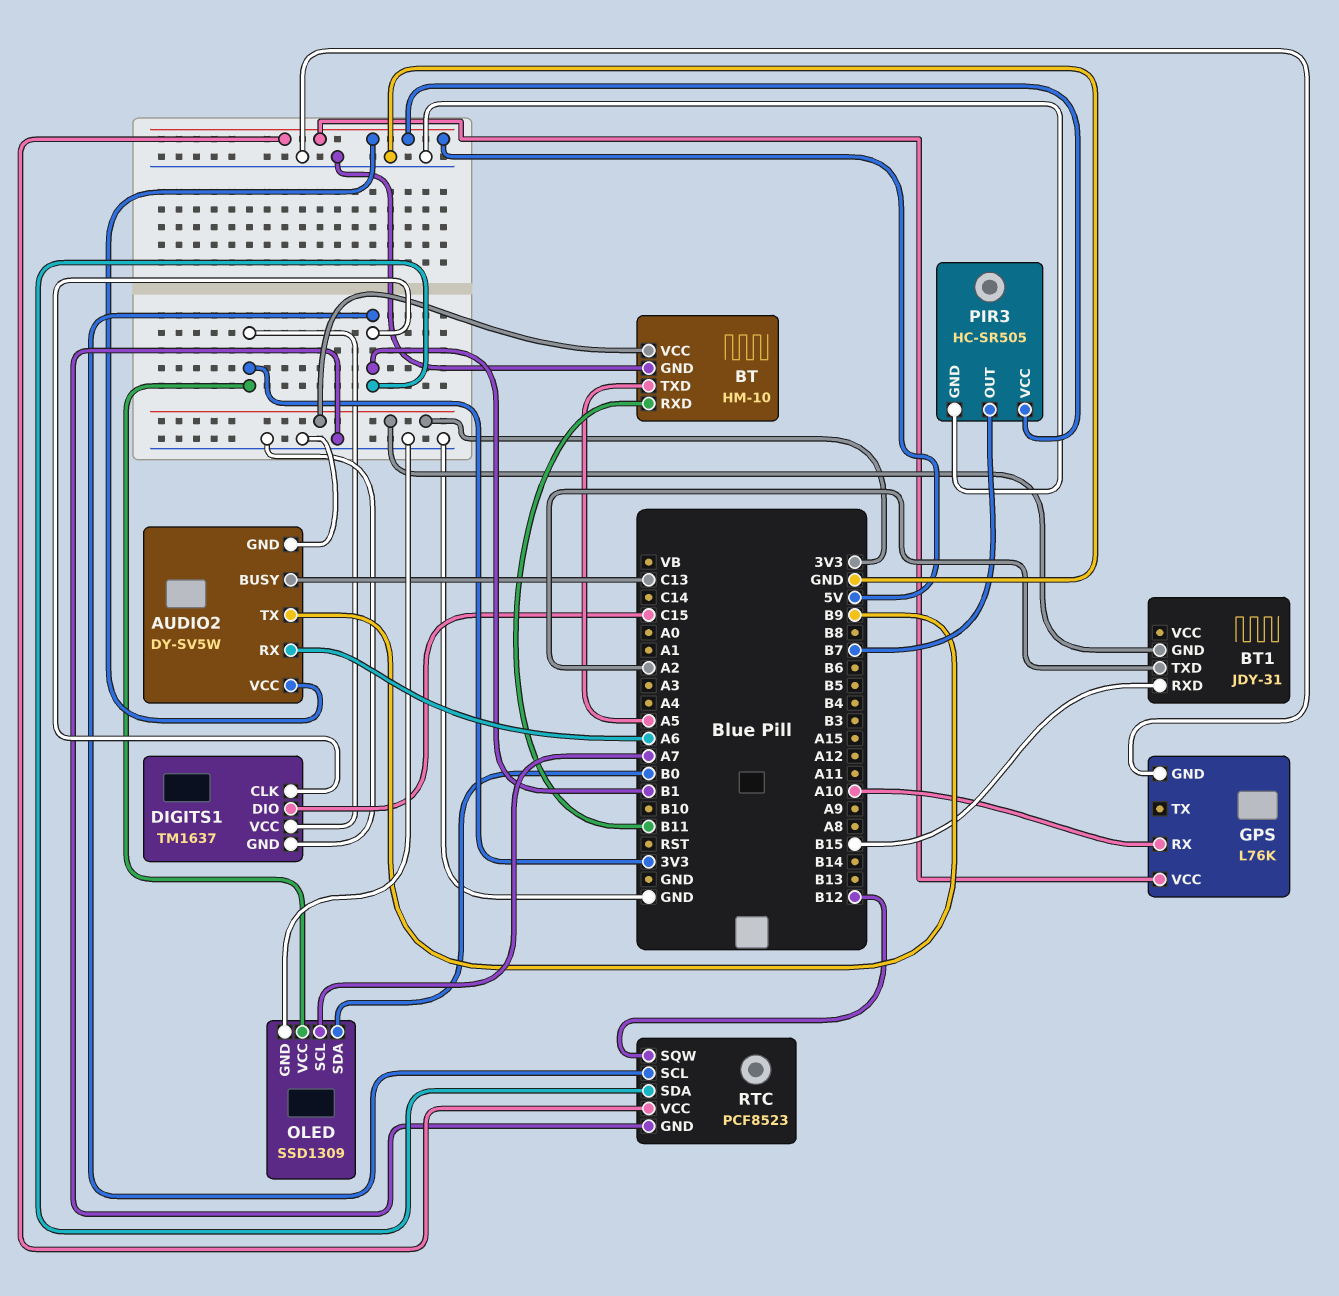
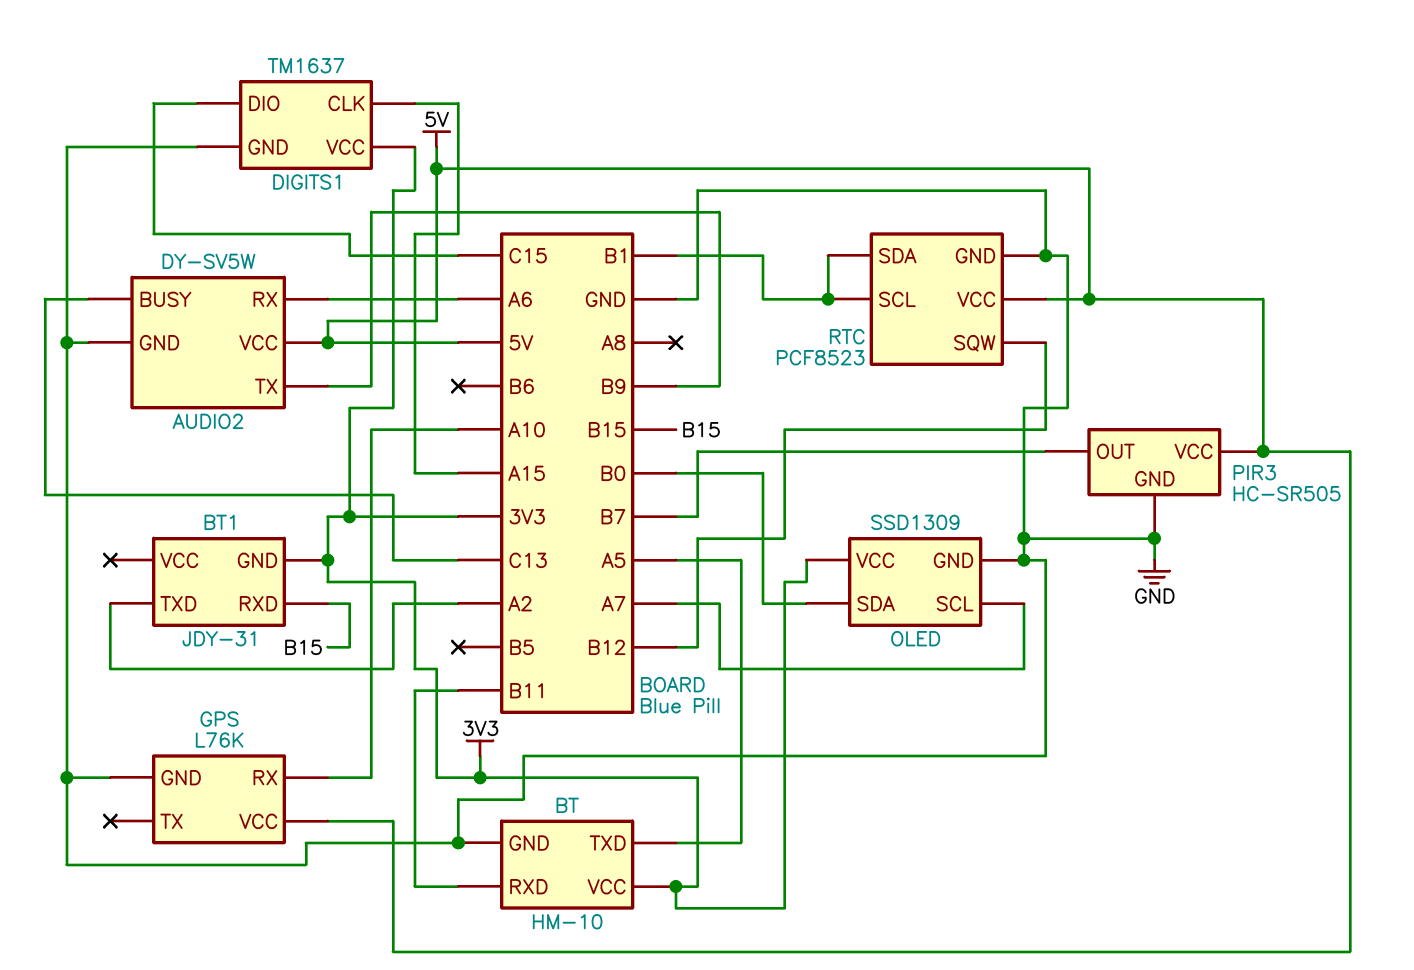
DIGITS1 pin CLK: B1 -> A15

